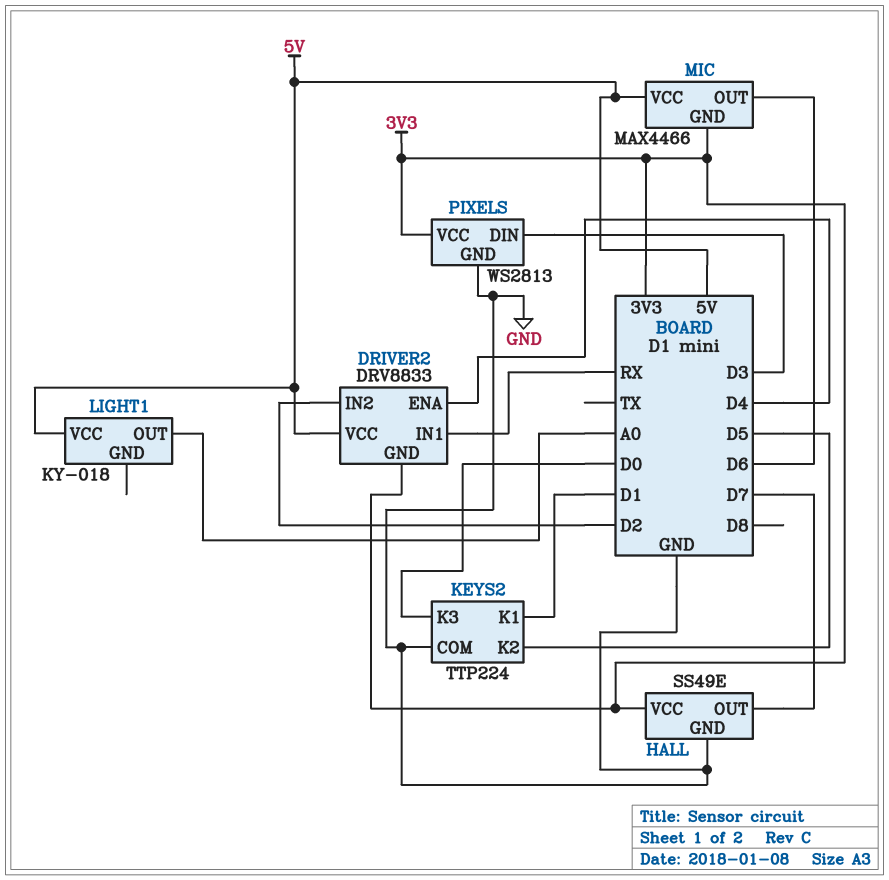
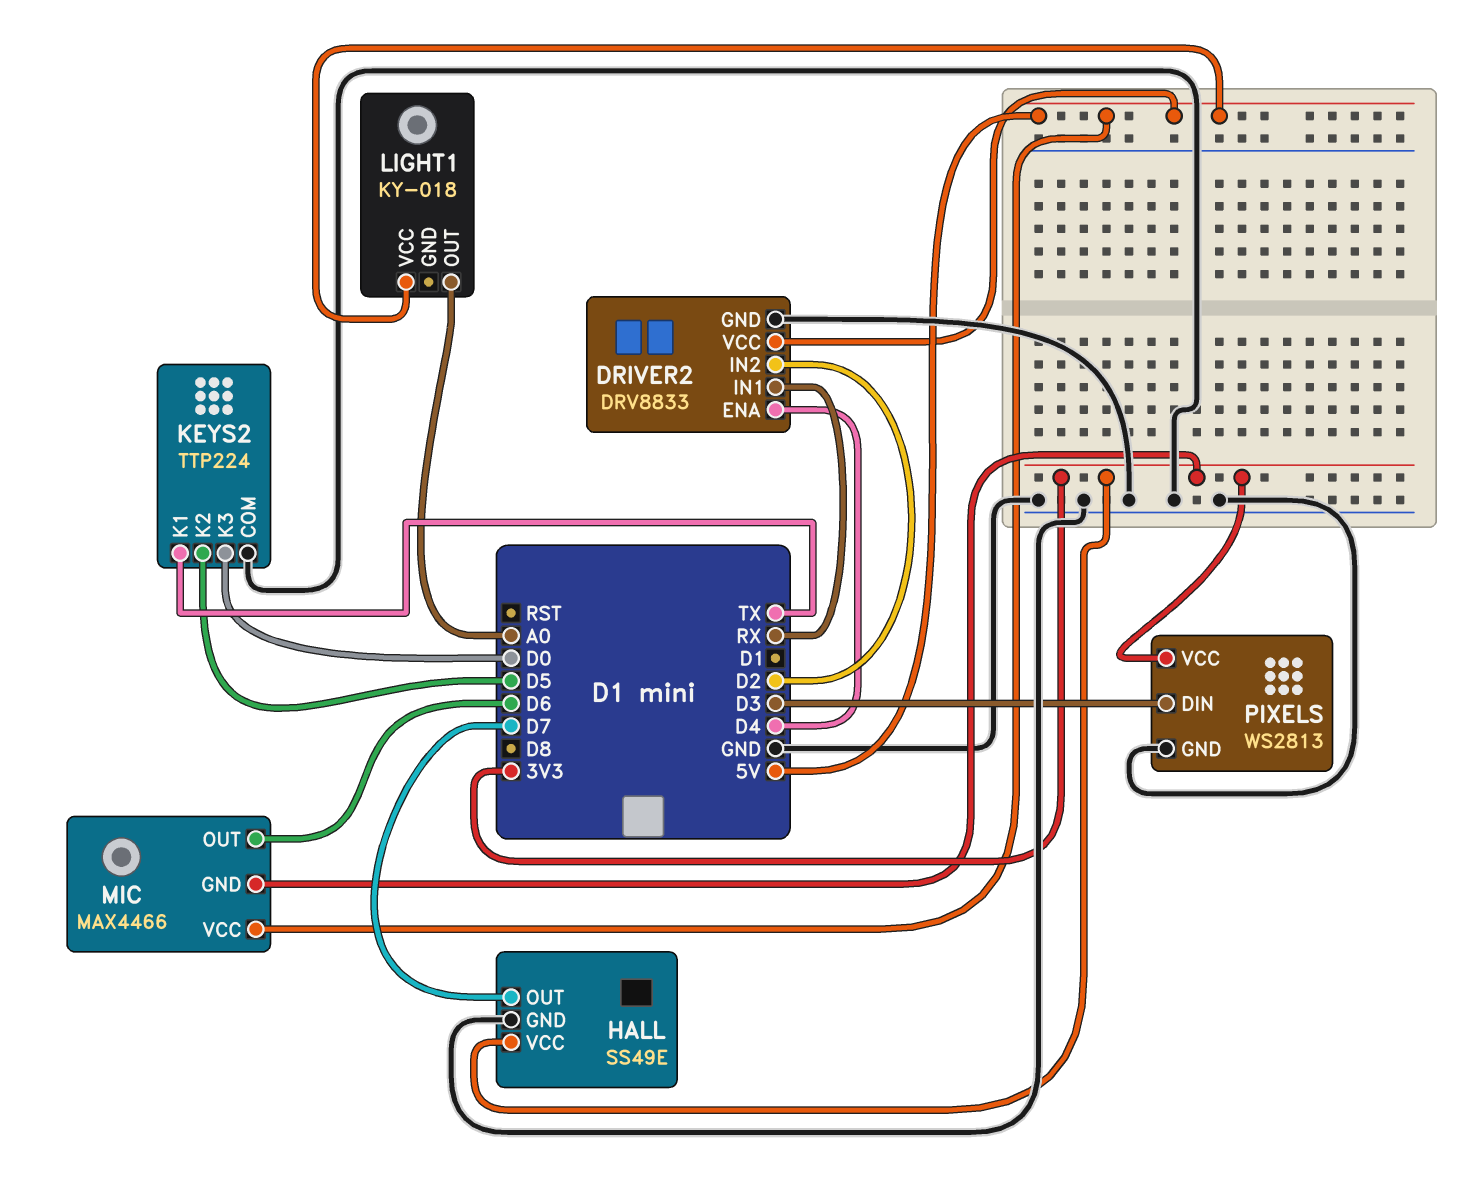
DRIVER2 pin GND: 3V3 -> GND
KEYS2 pin K1: D1 -> TX

